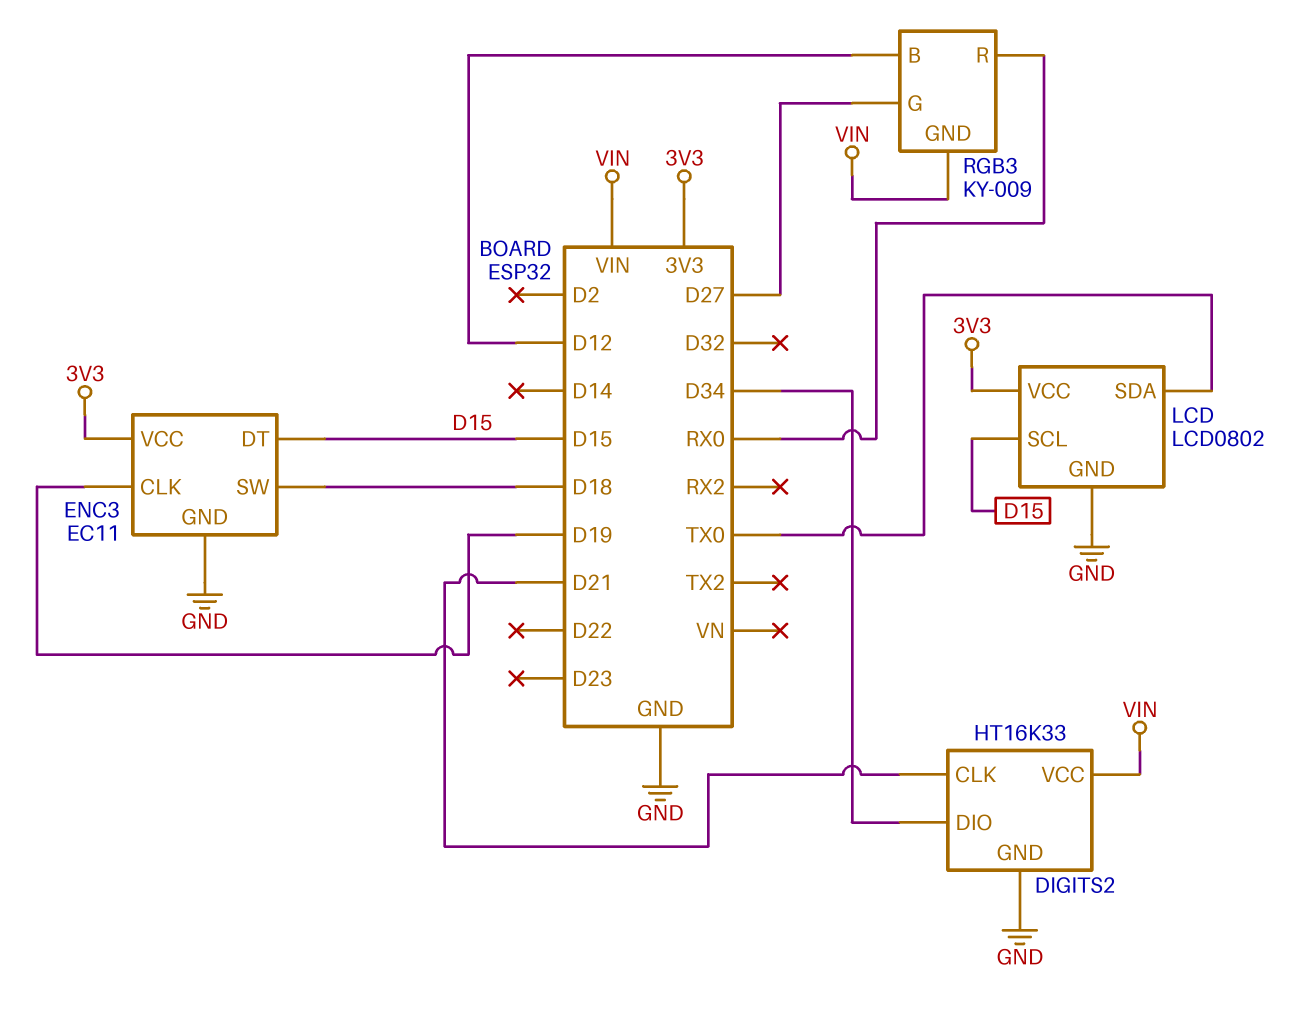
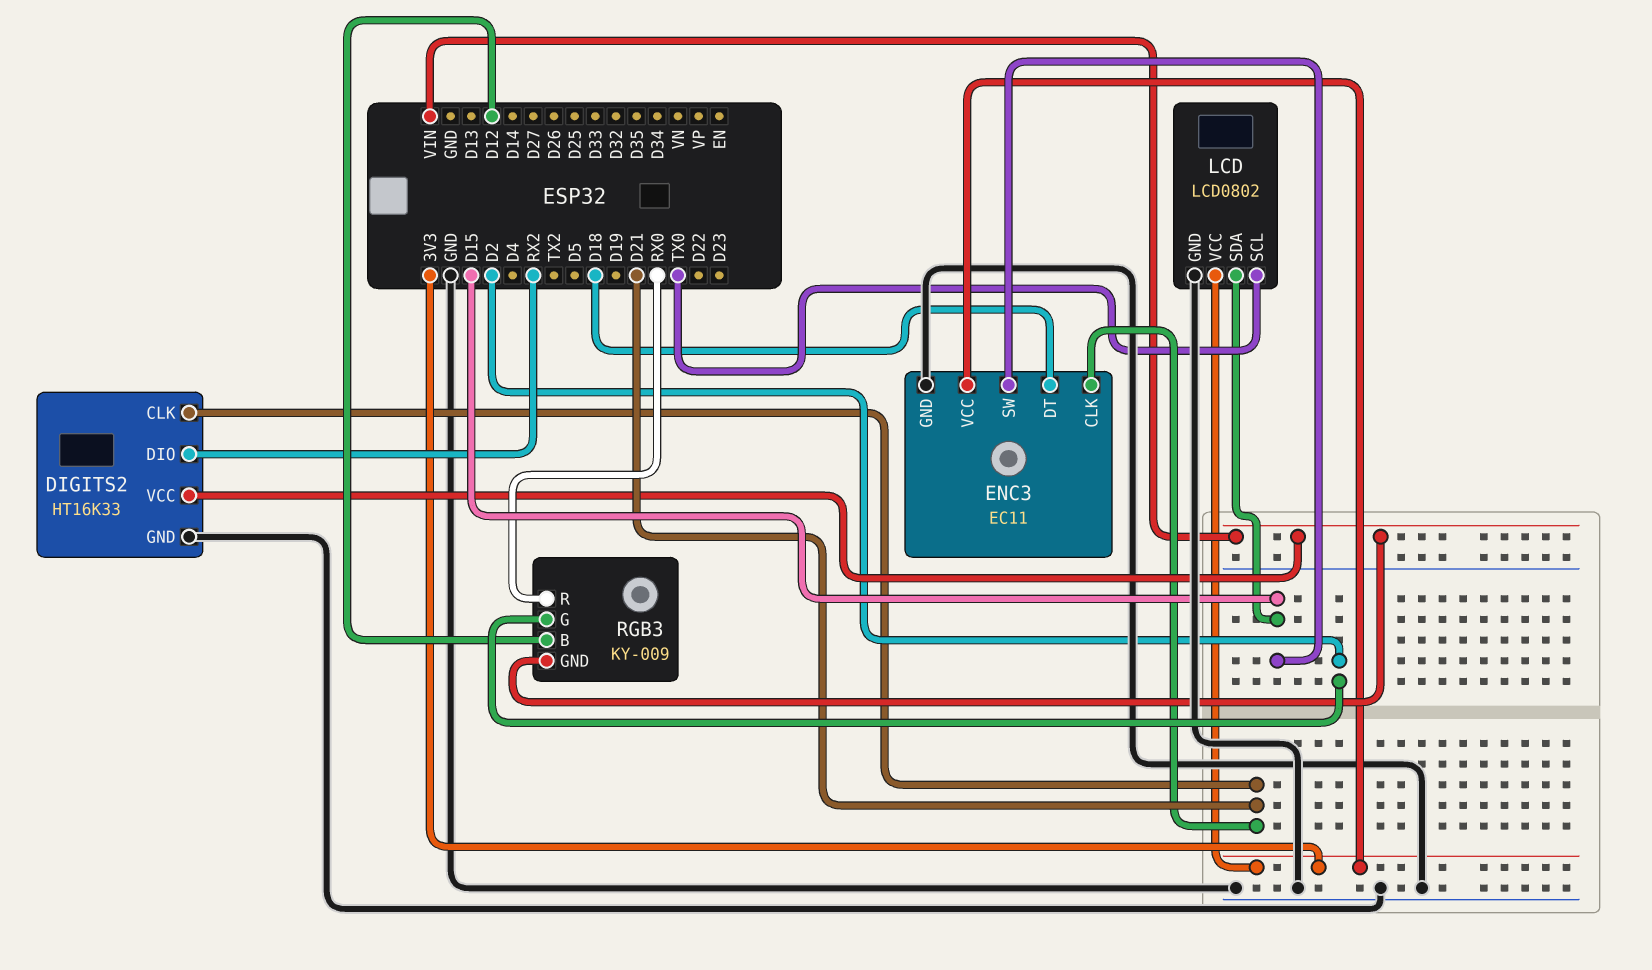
DIGITS2 pin DIO: D34 -> RX2
ENC3 pin CLK: D19 -> D21
ENC3 pin DT: D15 -> D18
ENC3 pin SW: D18 -> D15
LCD pin SCL: D15 -> TX0
LCD pin SDA: TX0 -> D15
RGB3 pin G: D27 -> D2

